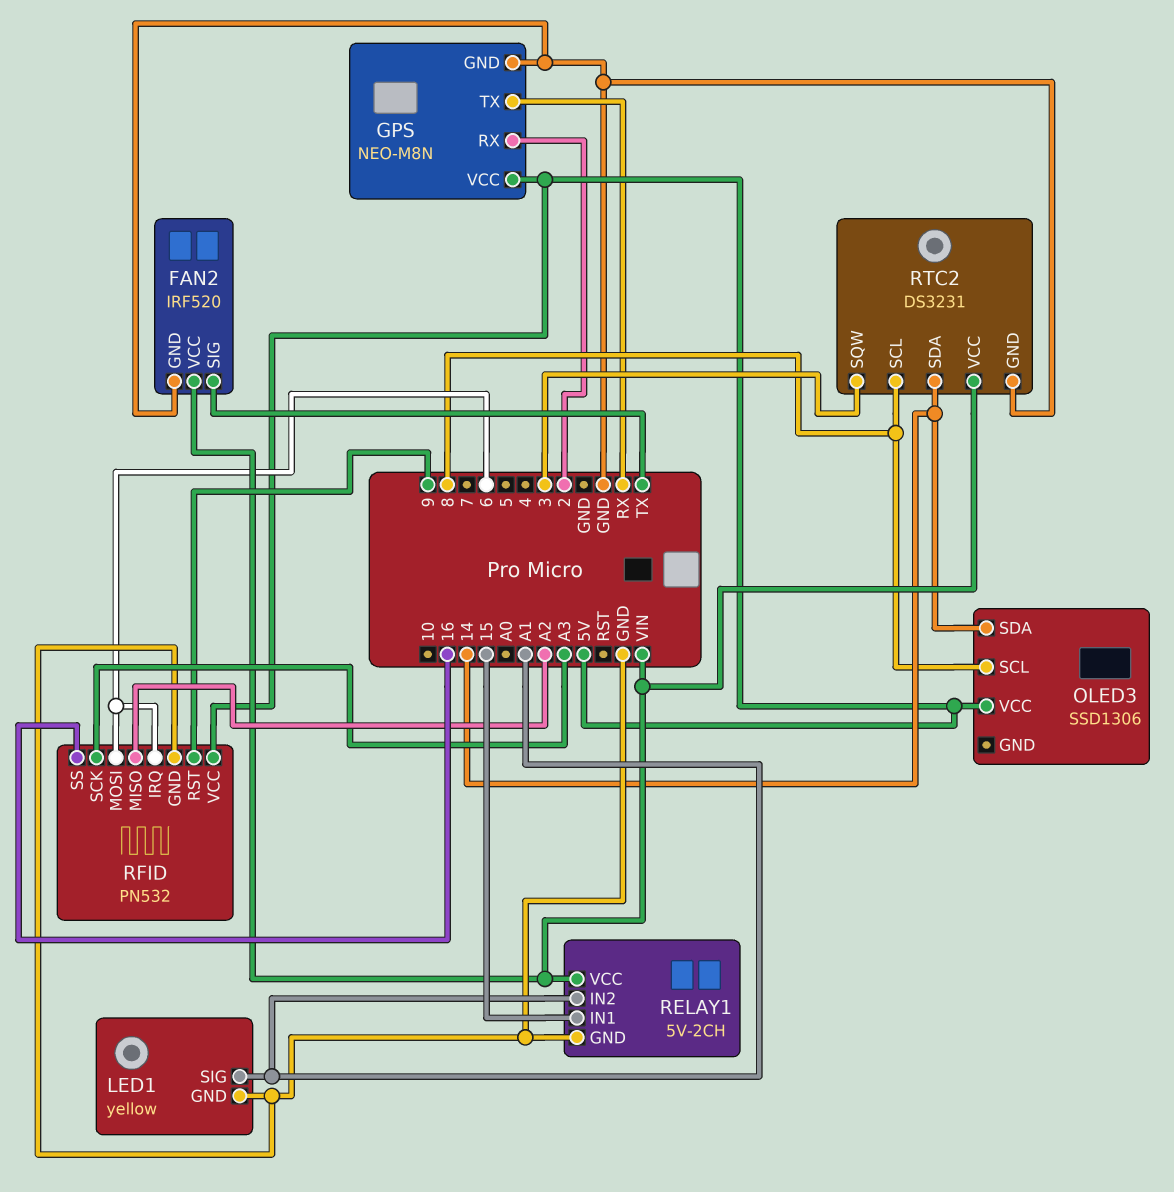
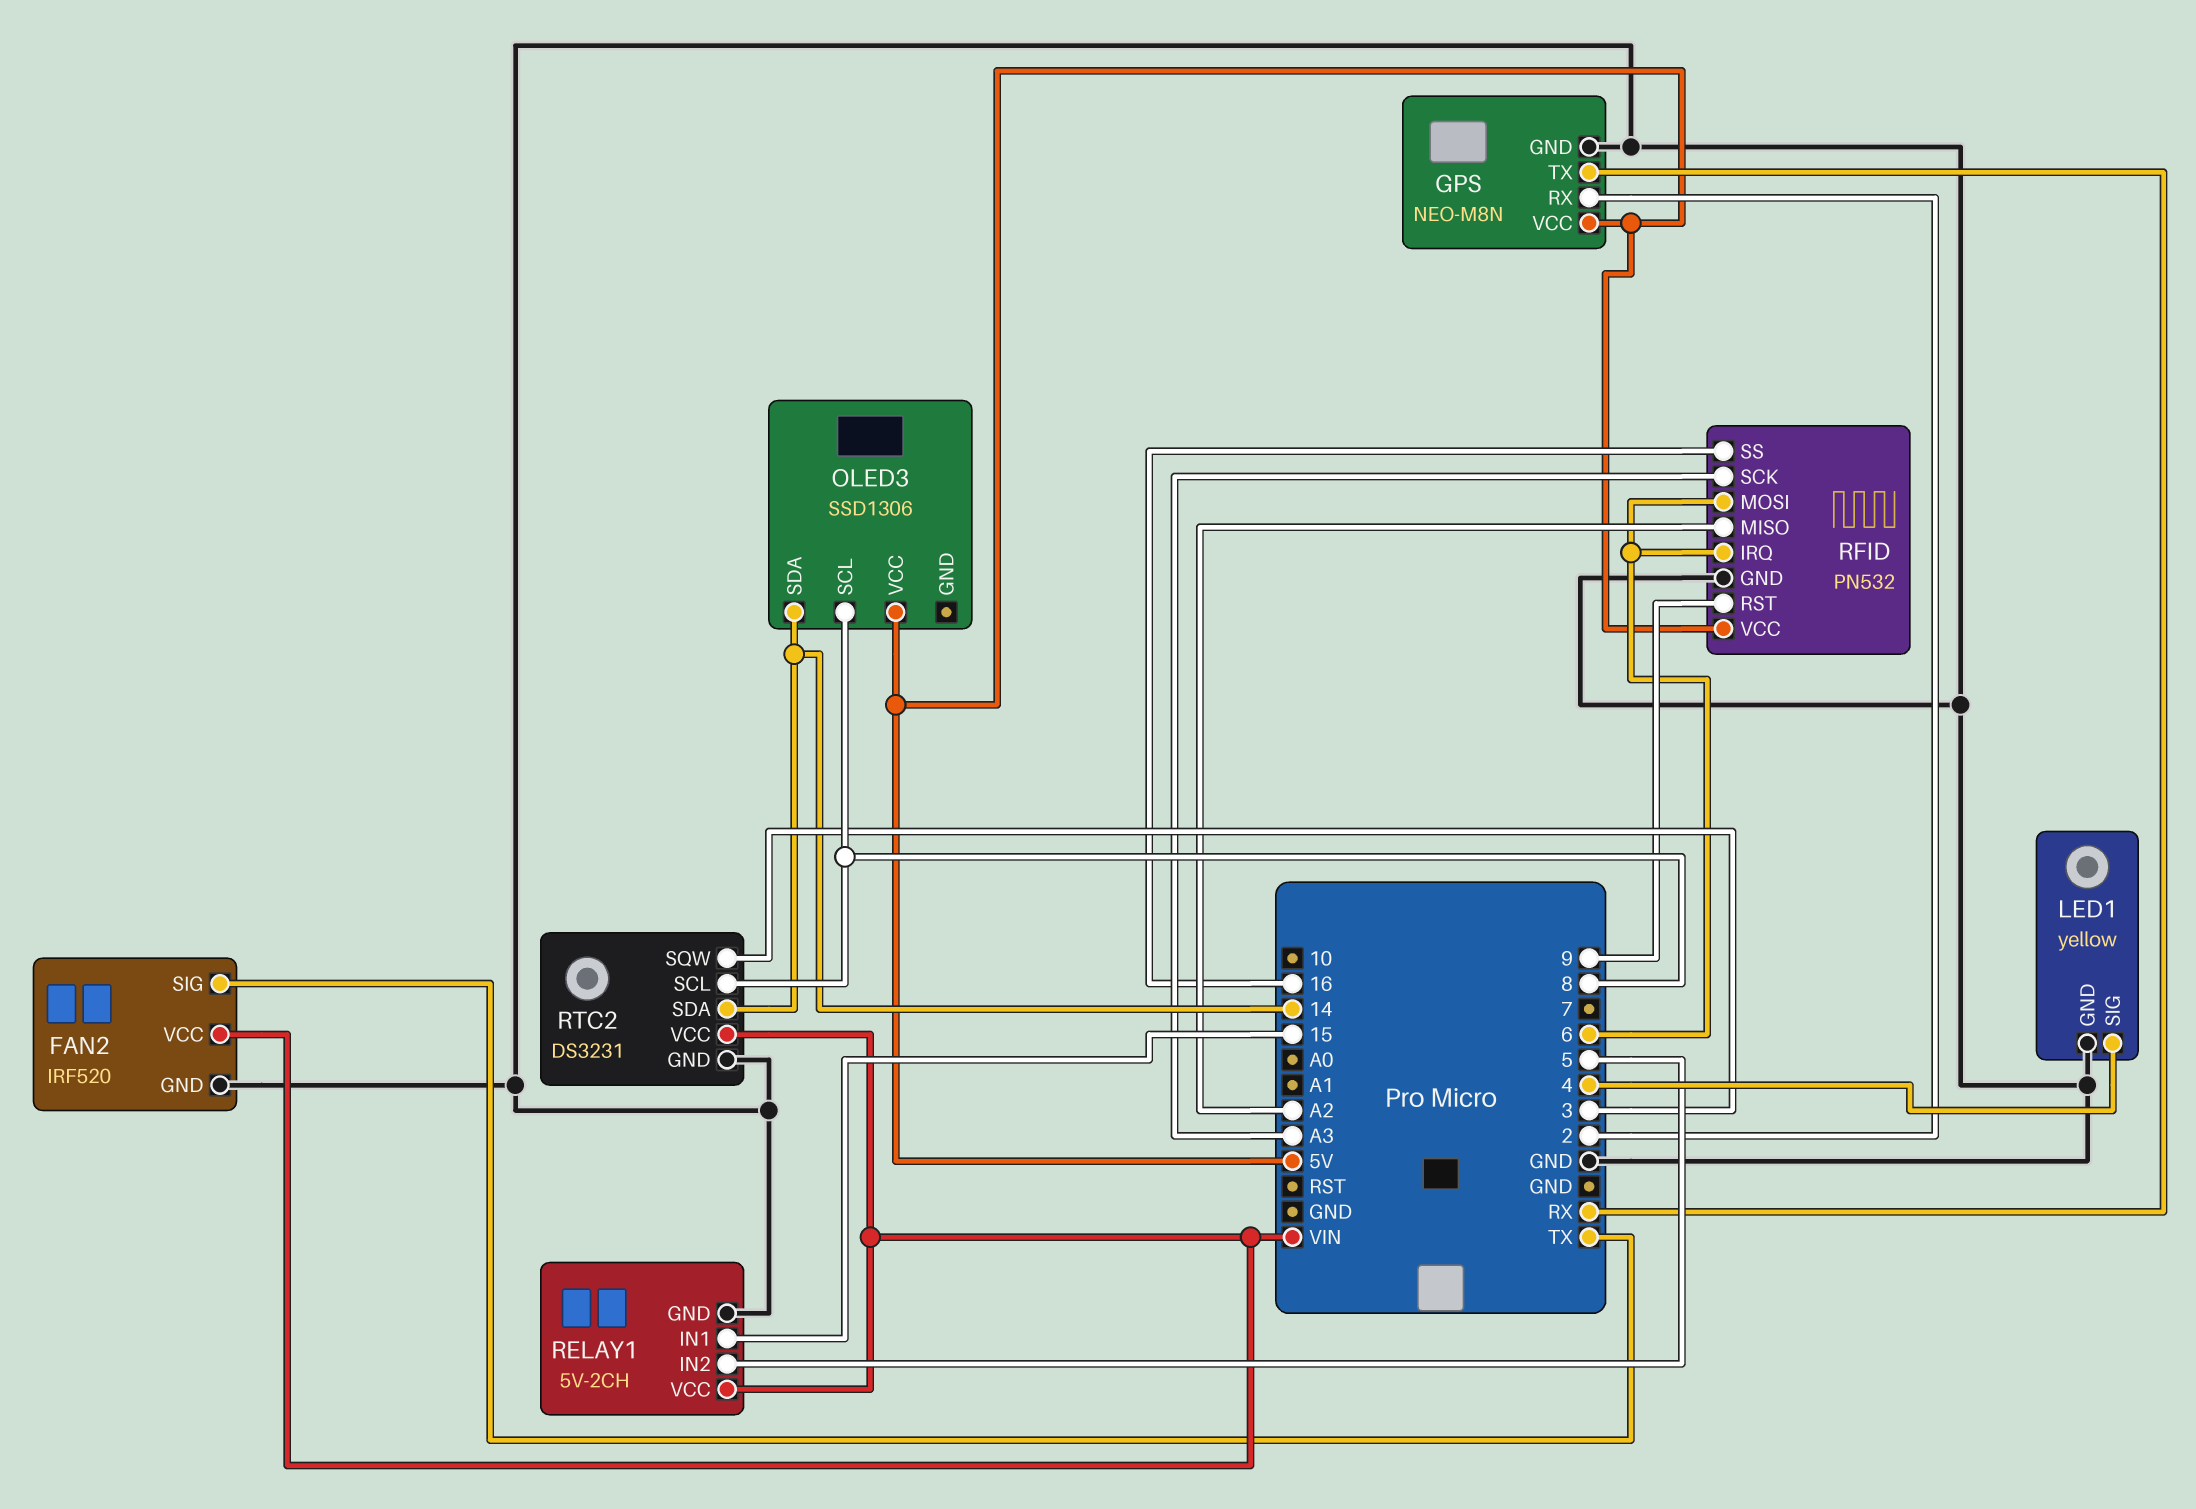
LED1 pin SIG: A1 -> 4
RELAY1 pin IN2: A1 -> 5

